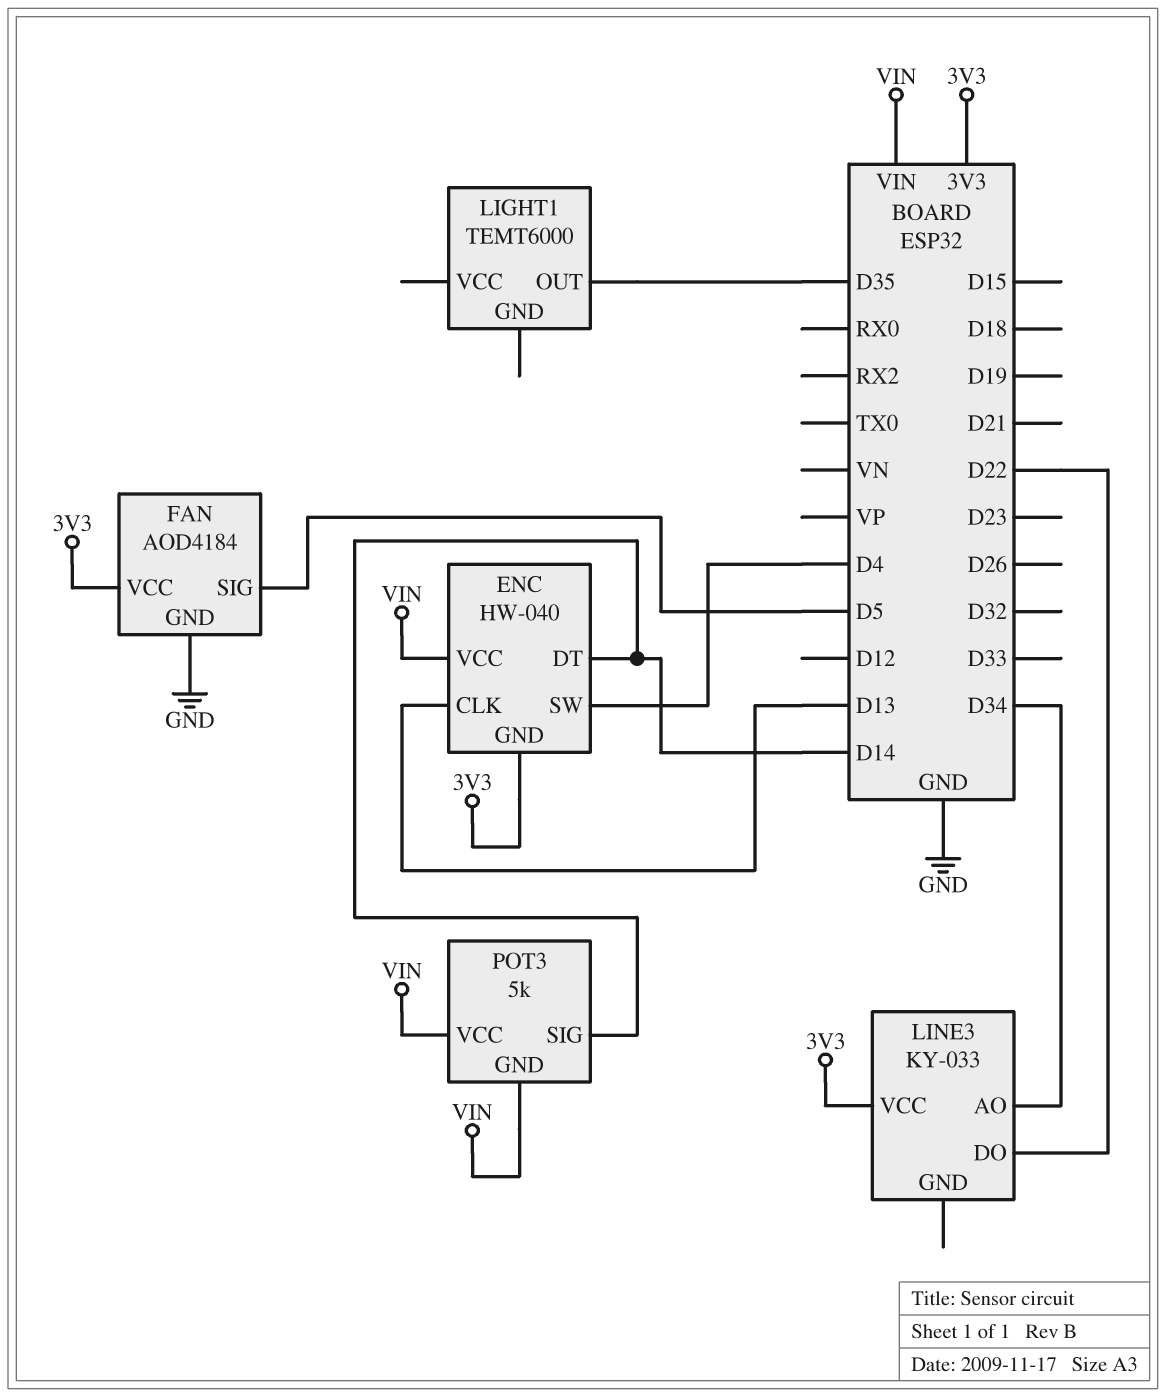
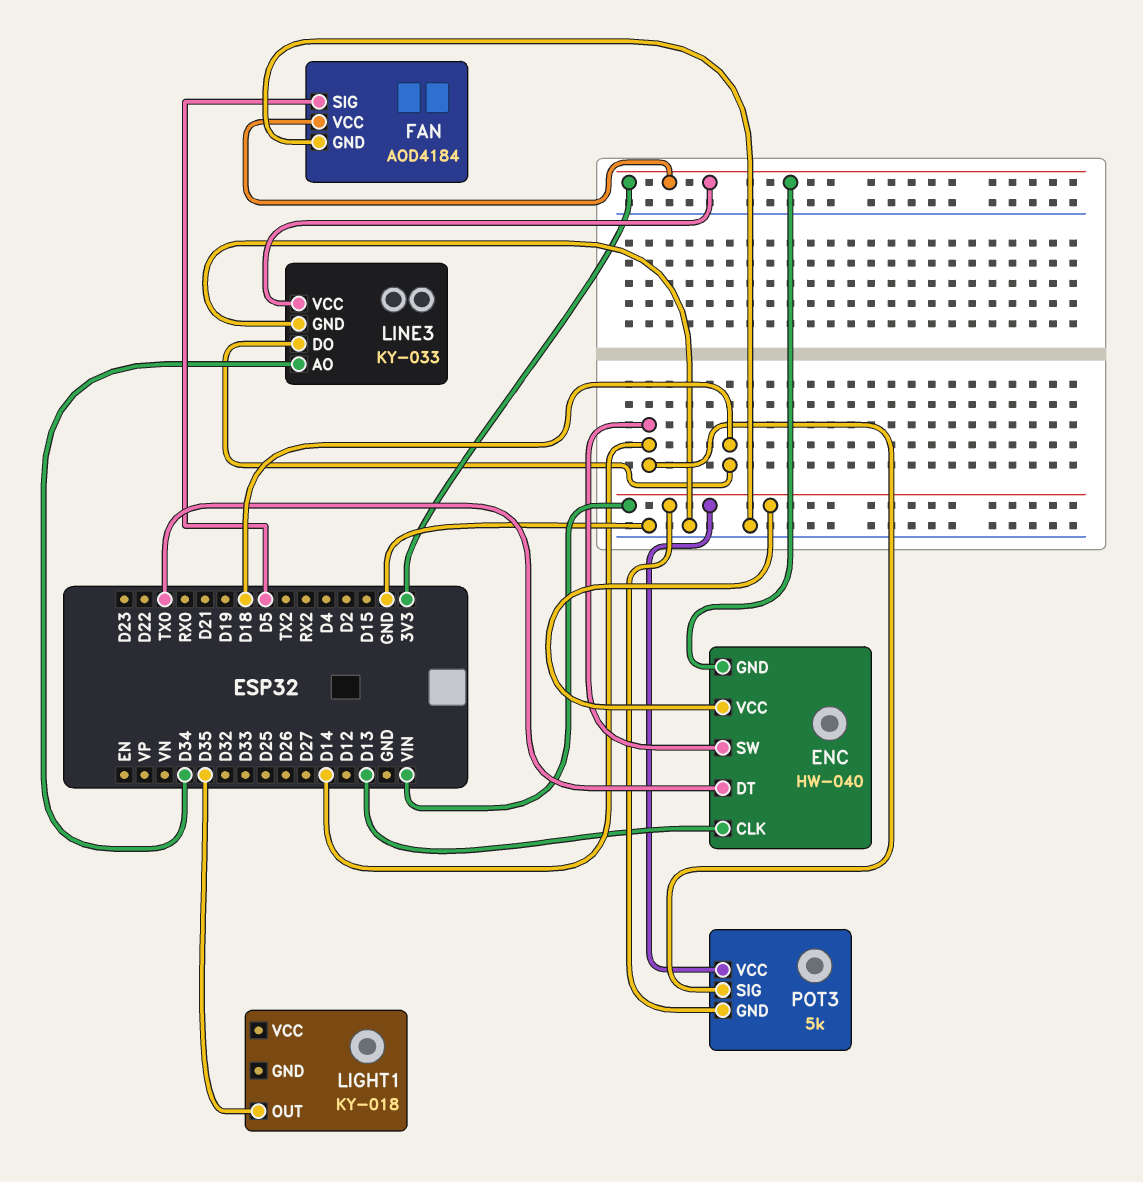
ENC pin DT: D14 -> TX0
ENC pin SW: D4 -> D14
LIGHT1: TEMT6000 -> KY-018
LINE3 pin DO: D22 -> D18
LINE3 pin GND: none -> GND

